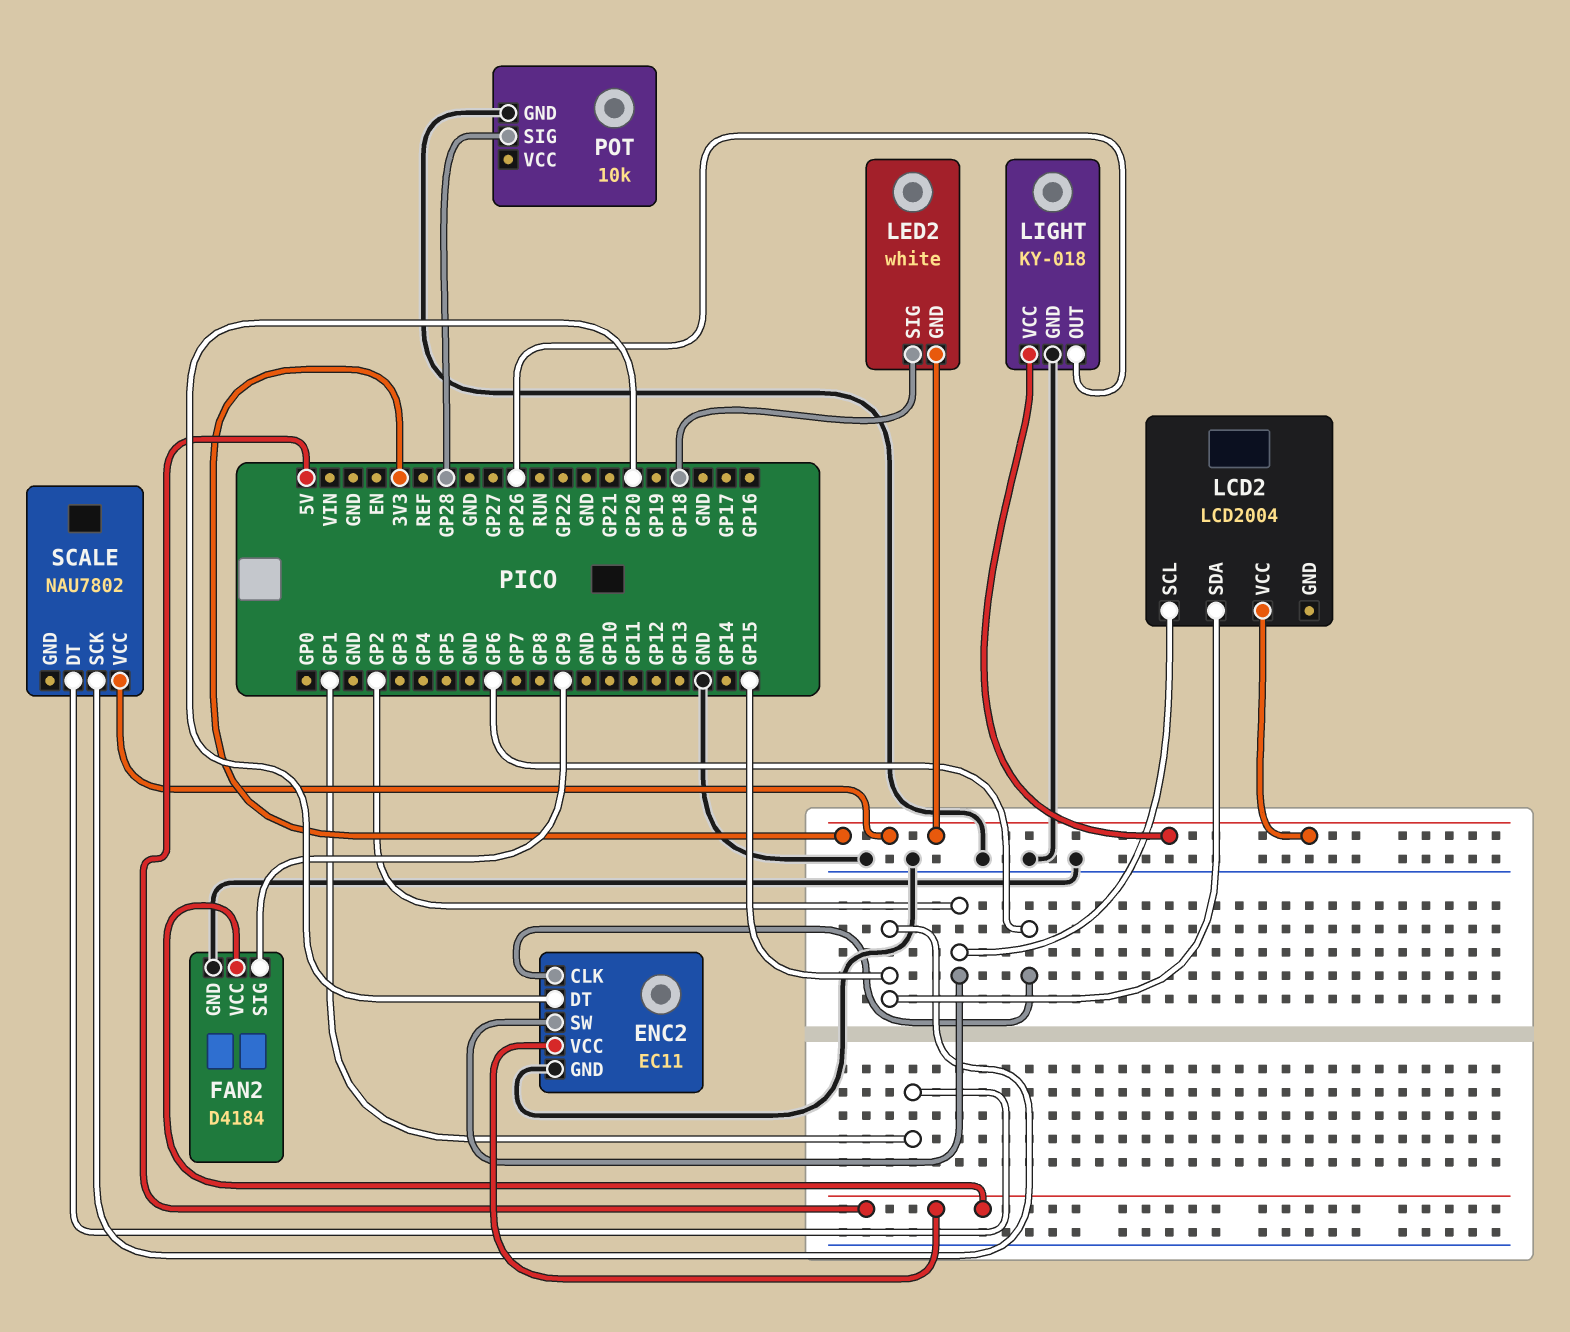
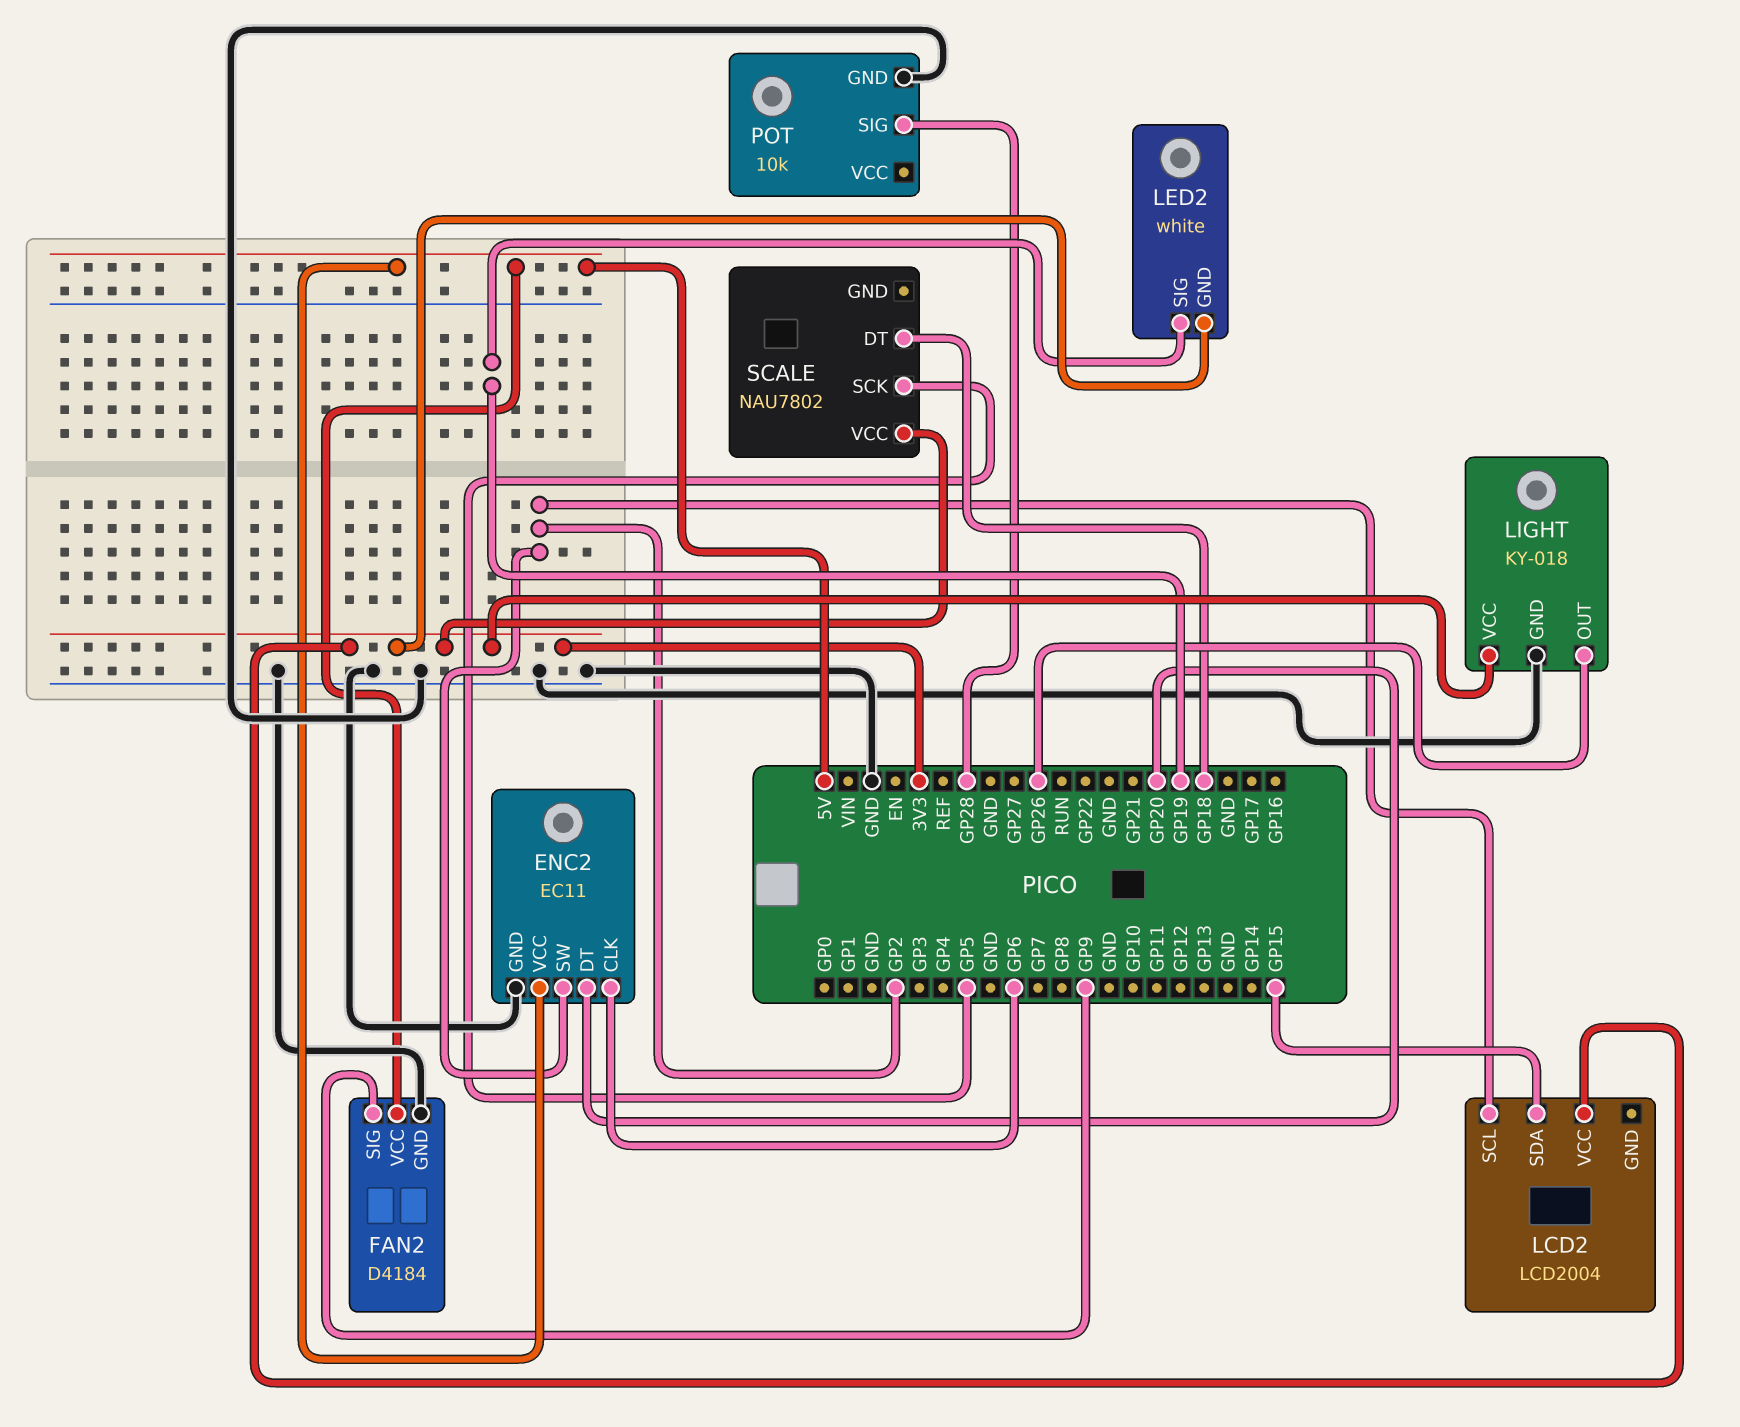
LED2 pin SIG: GP18 -> GP19
SCALE pin DT: GP1 -> GP18
SCALE pin SCK: GP15 -> GP5

